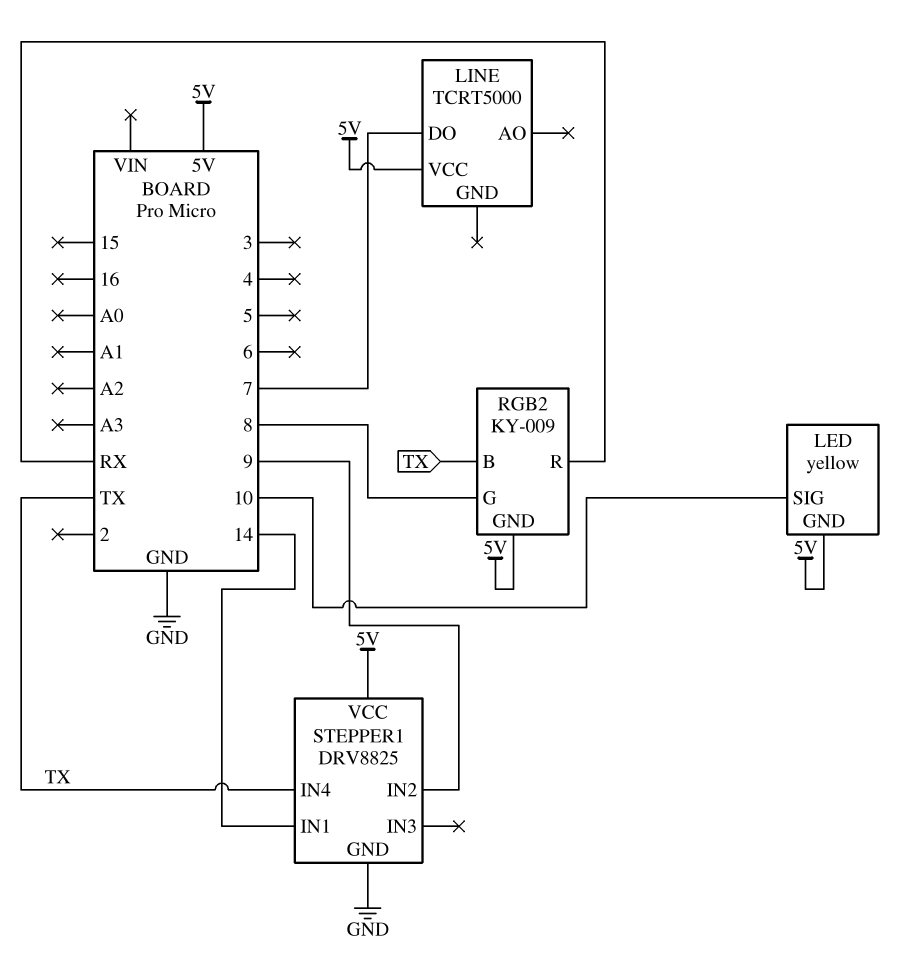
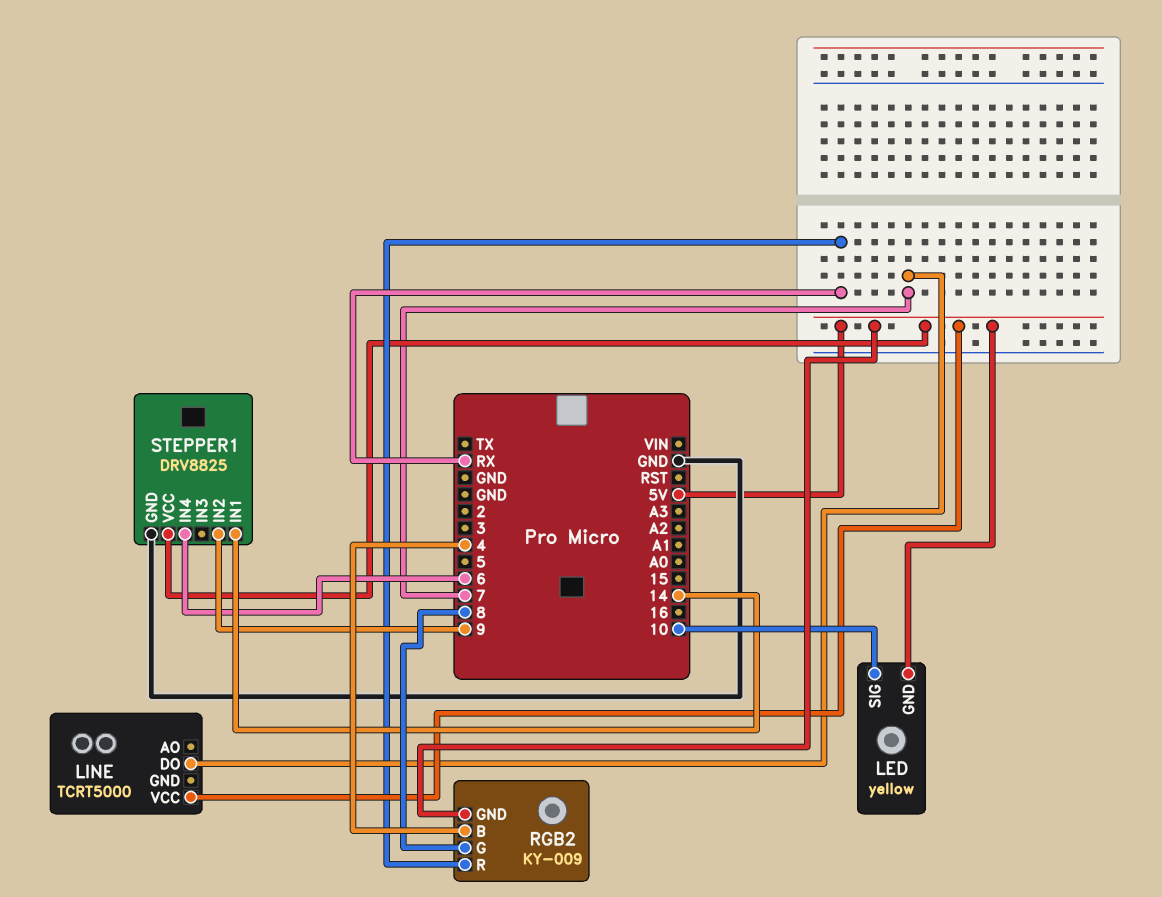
RGB2 pin B: TX -> 4
STEPPER1 pin IN4: TX -> 6

